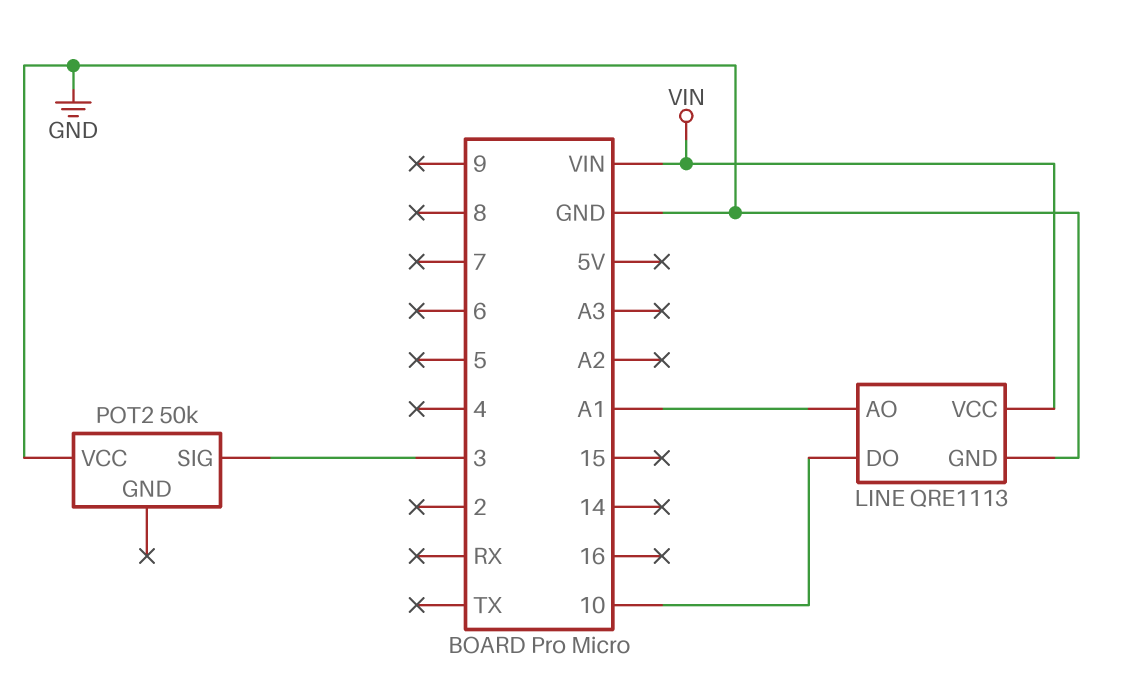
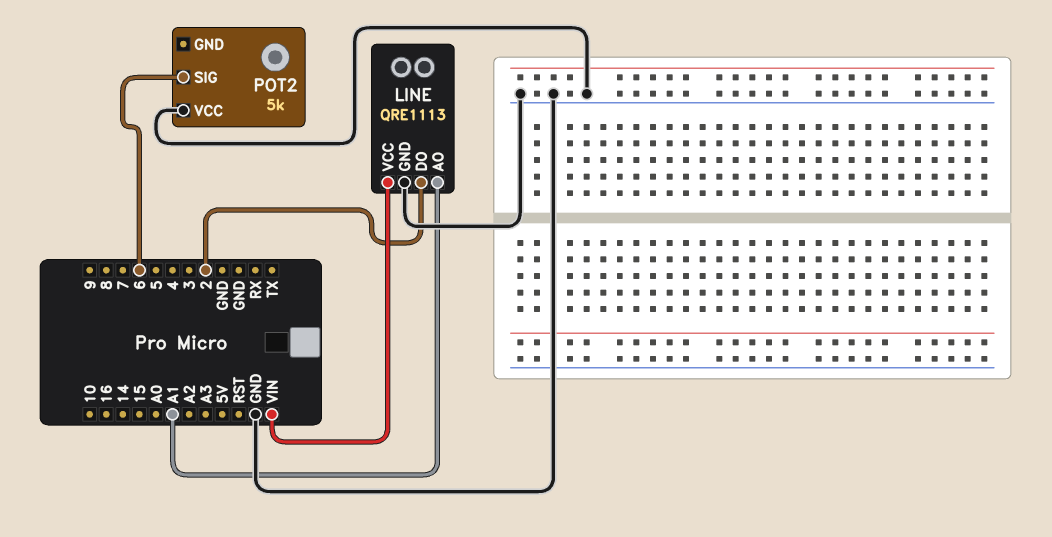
LINE pin DO: 10 -> 2
POT2: 50k -> 5k
POT2 pin SIG: 3 -> 6

